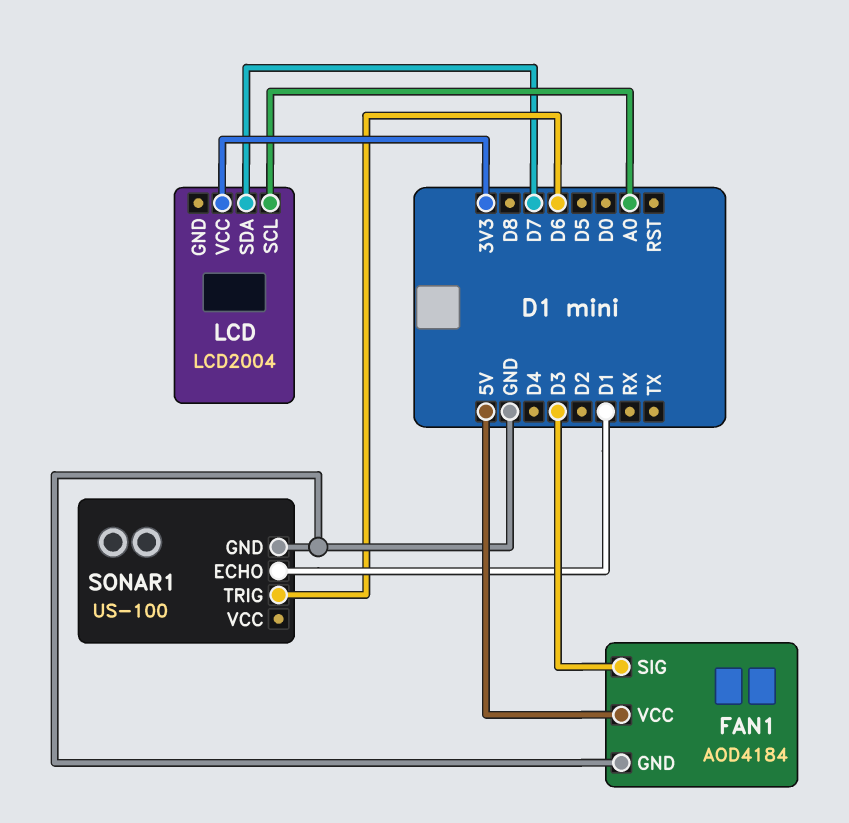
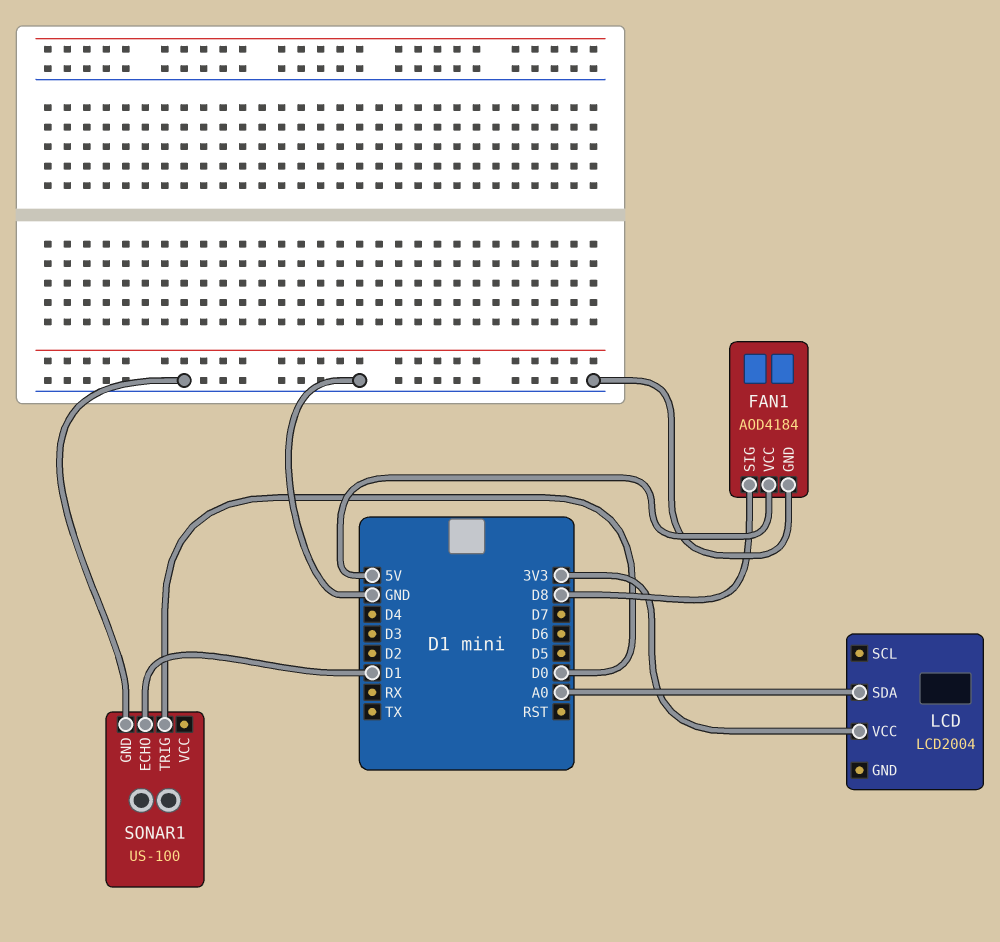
FAN1 pin SIG: D3 -> D8
LCD pin SCL: A0 -> none
LCD pin SDA: D7 -> A0
SONAR1 pin TRIG: D6 -> D0

